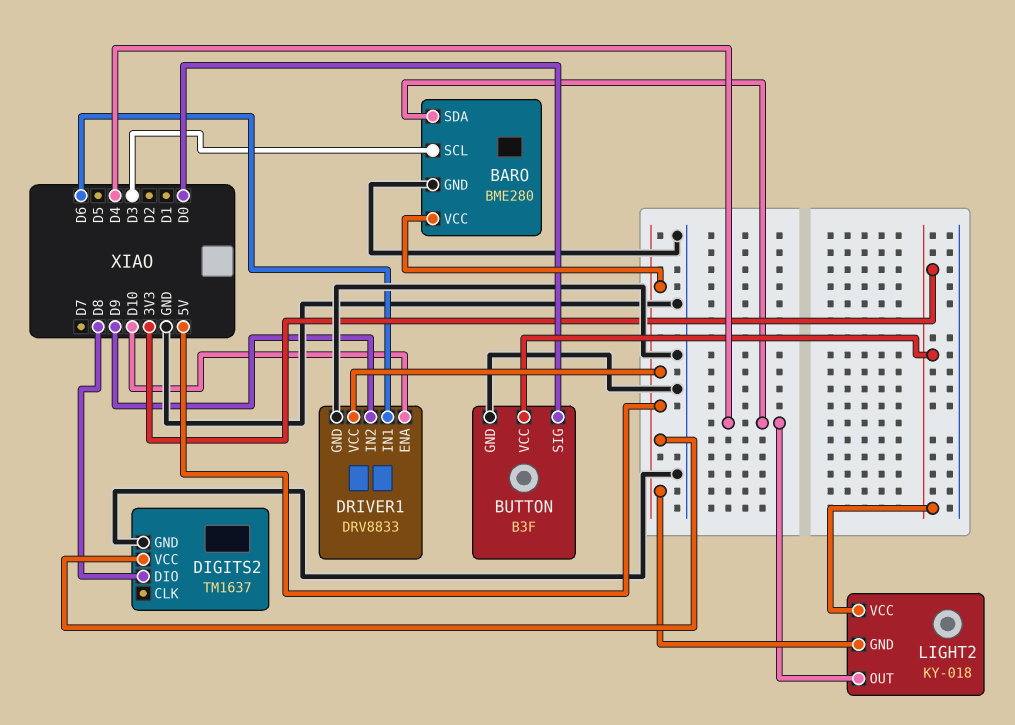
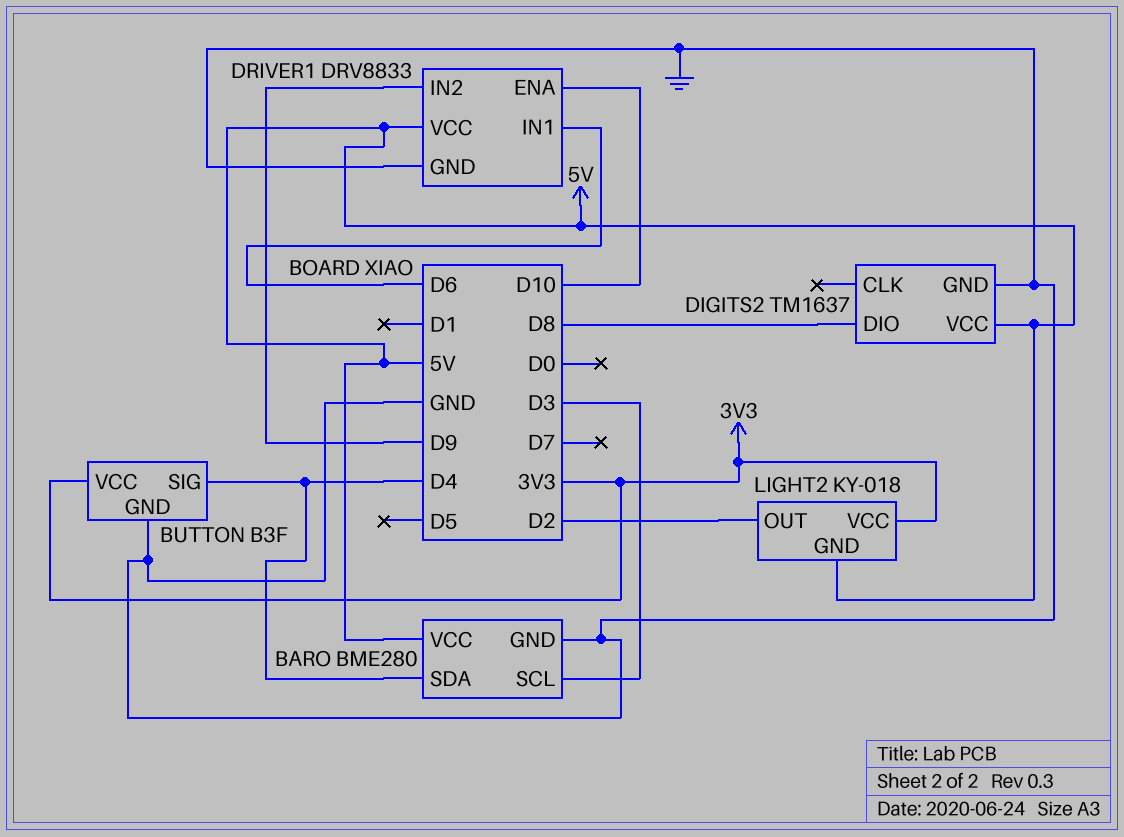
BUTTON pin SIG: D0 -> D4
LIGHT2 pin OUT: D4 -> D2

